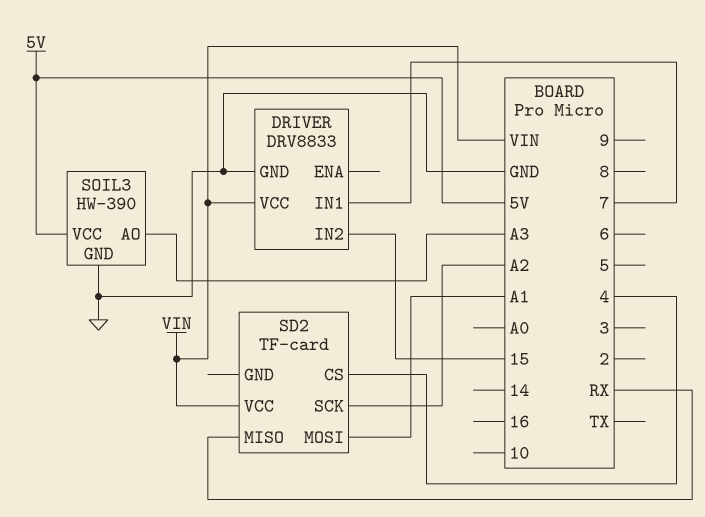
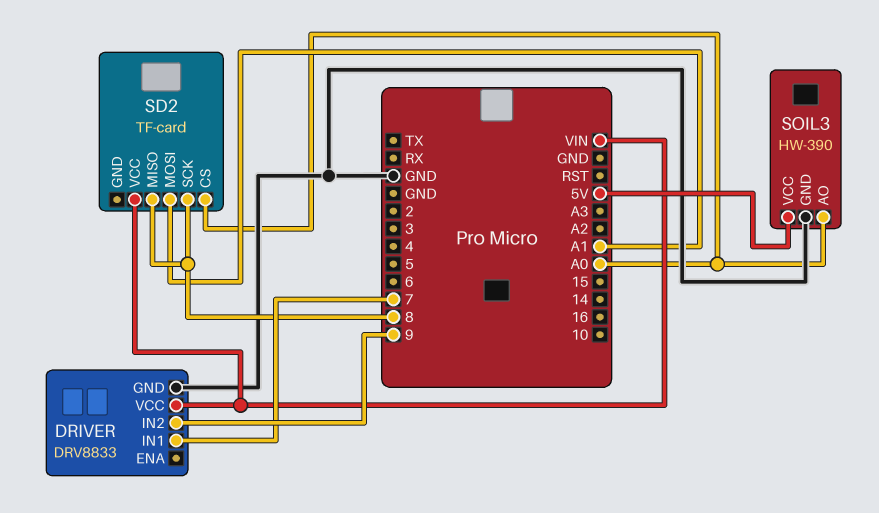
DRIVER pin IN2: 15 -> 9
SD2 pin CS: 4 -> A0
SD2 pin MISO: RX -> 8
SD2 pin SCK: A2 -> 8
SOIL3 pin AO: A3 -> A0

